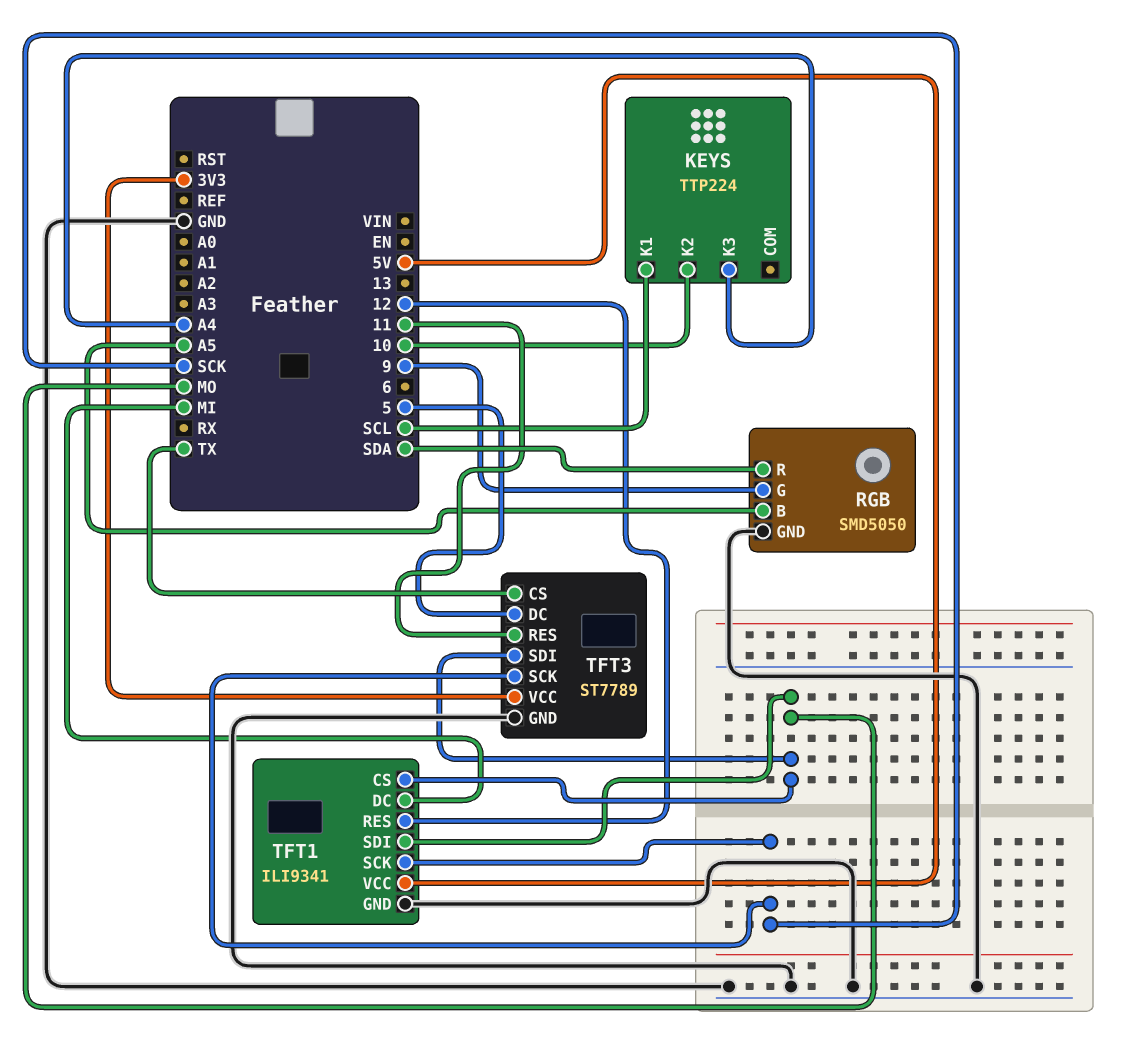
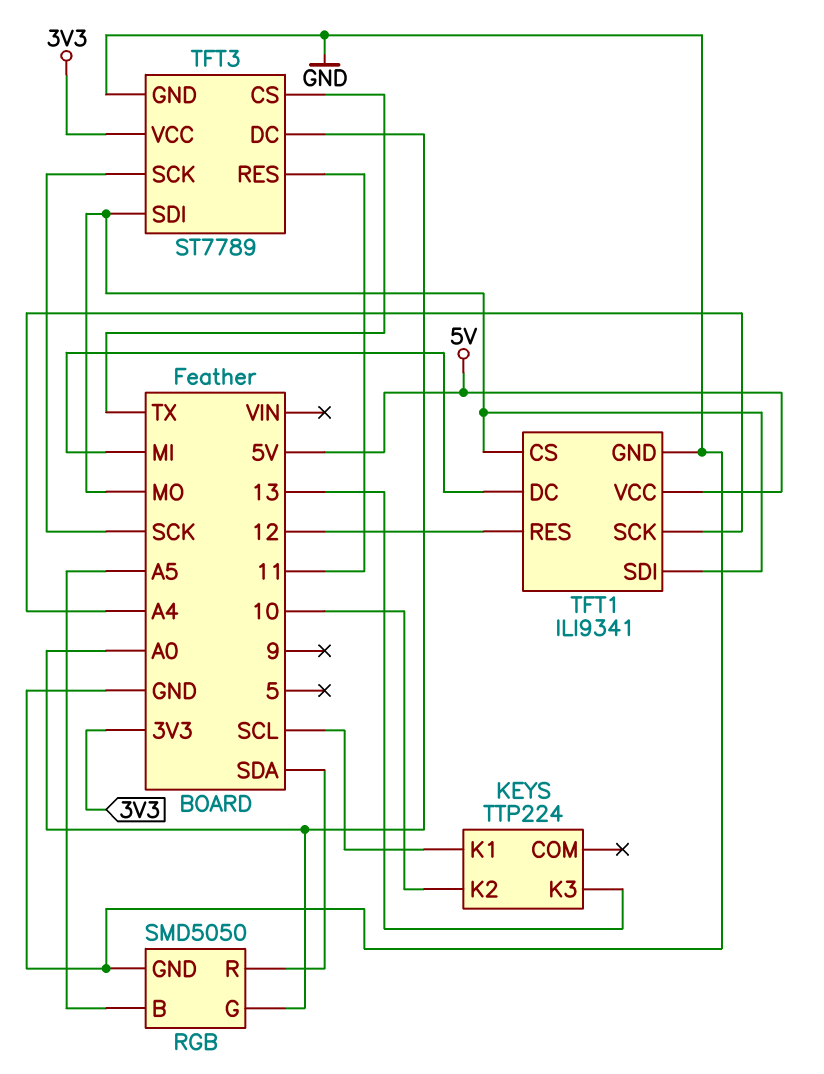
KEYS pin K3: A4 -> 13
RGB pin G: 9 -> A0
TFT1 pin SCK: SCK -> A4
TFT3 pin DC: 5 -> A0

